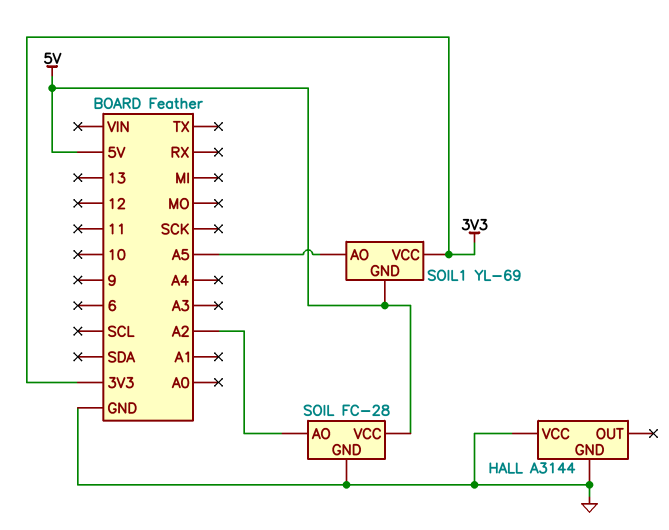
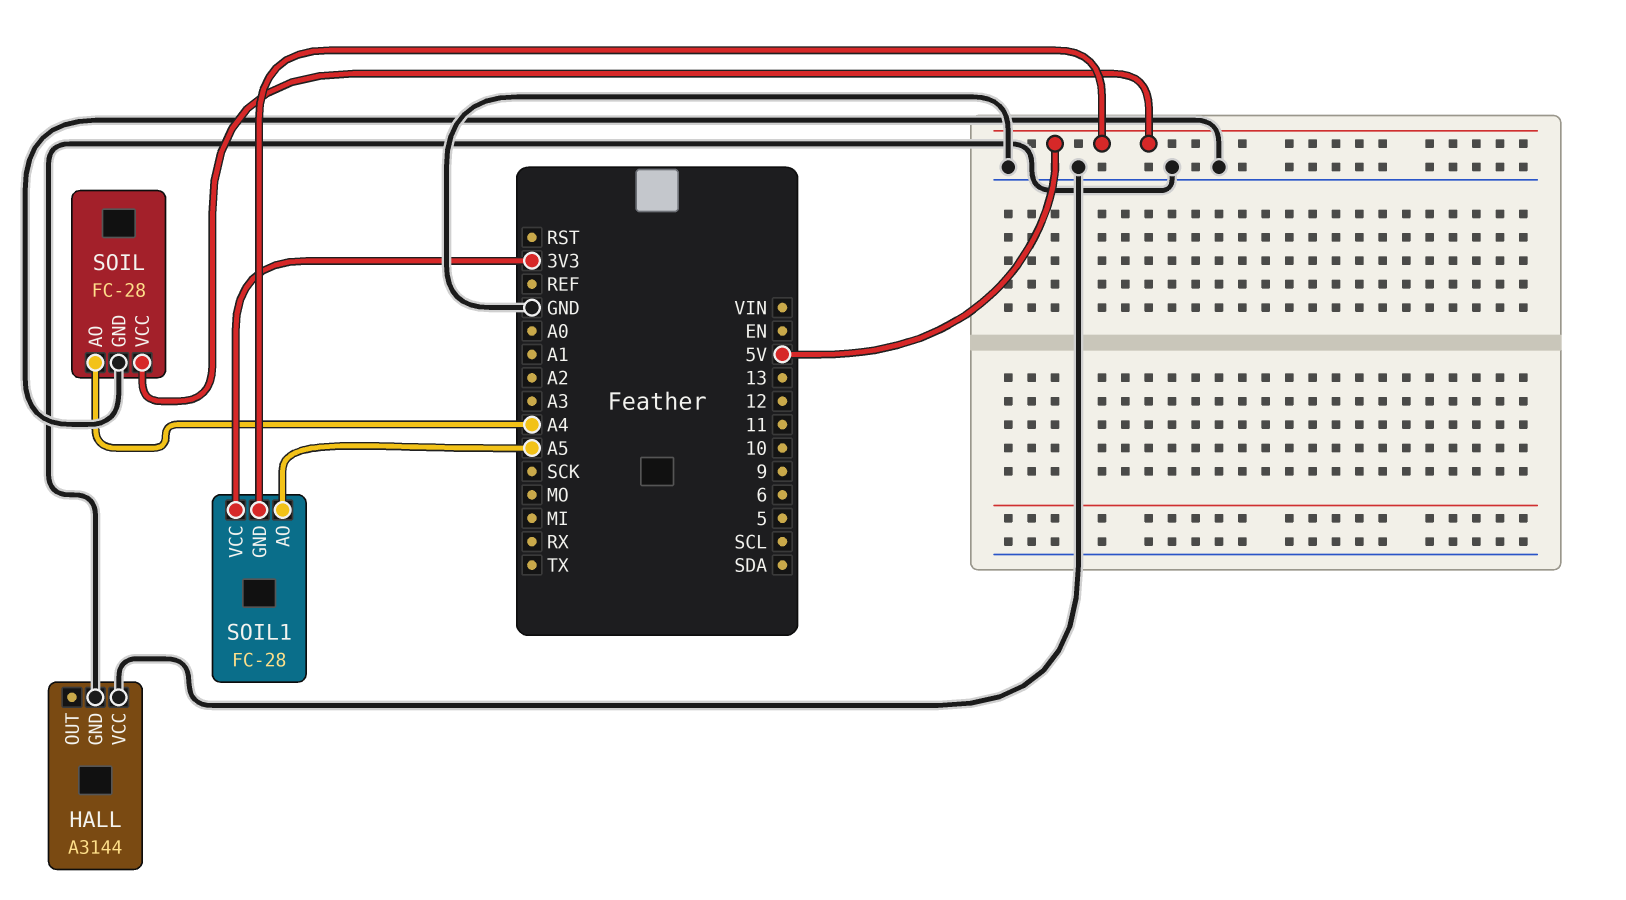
SOIL pin AO: A2 -> A4
SOIL1: YL-69 -> FC-28

